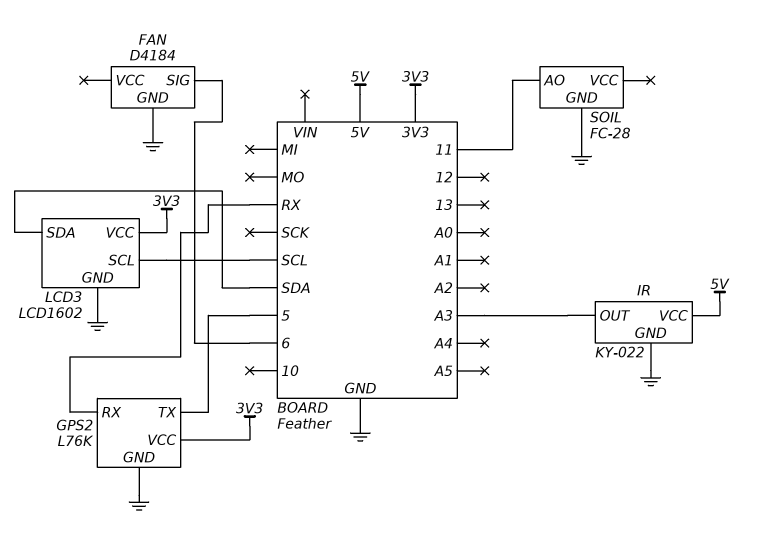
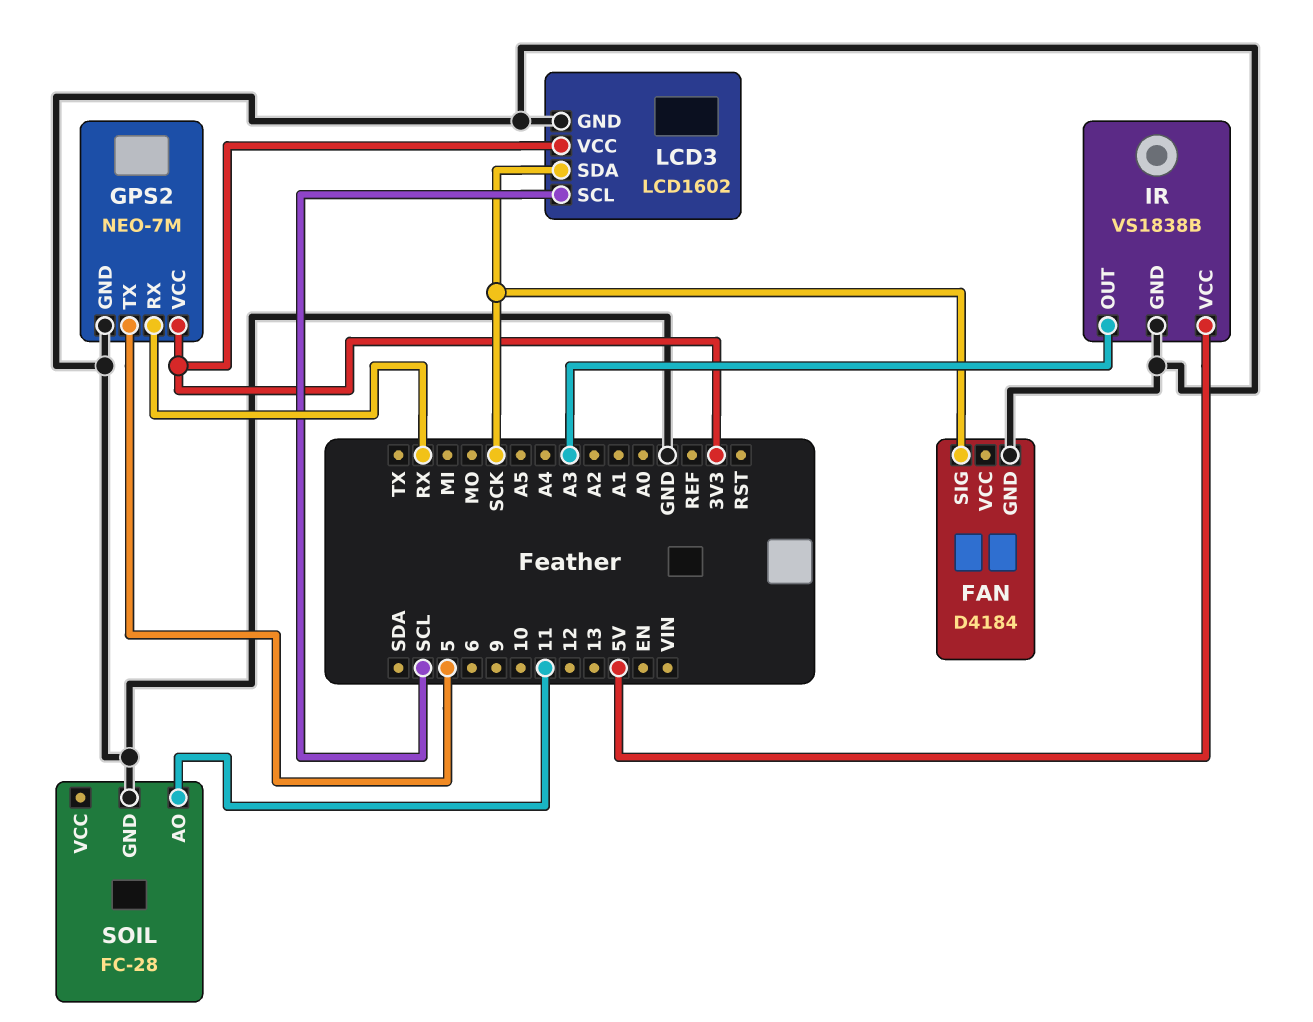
FAN pin SIG: 6 -> SCK
GPS2: L76K -> NEO-7M
IR: KY-022 -> VS1838B
LCD3 pin SDA: SDA -> SCK

